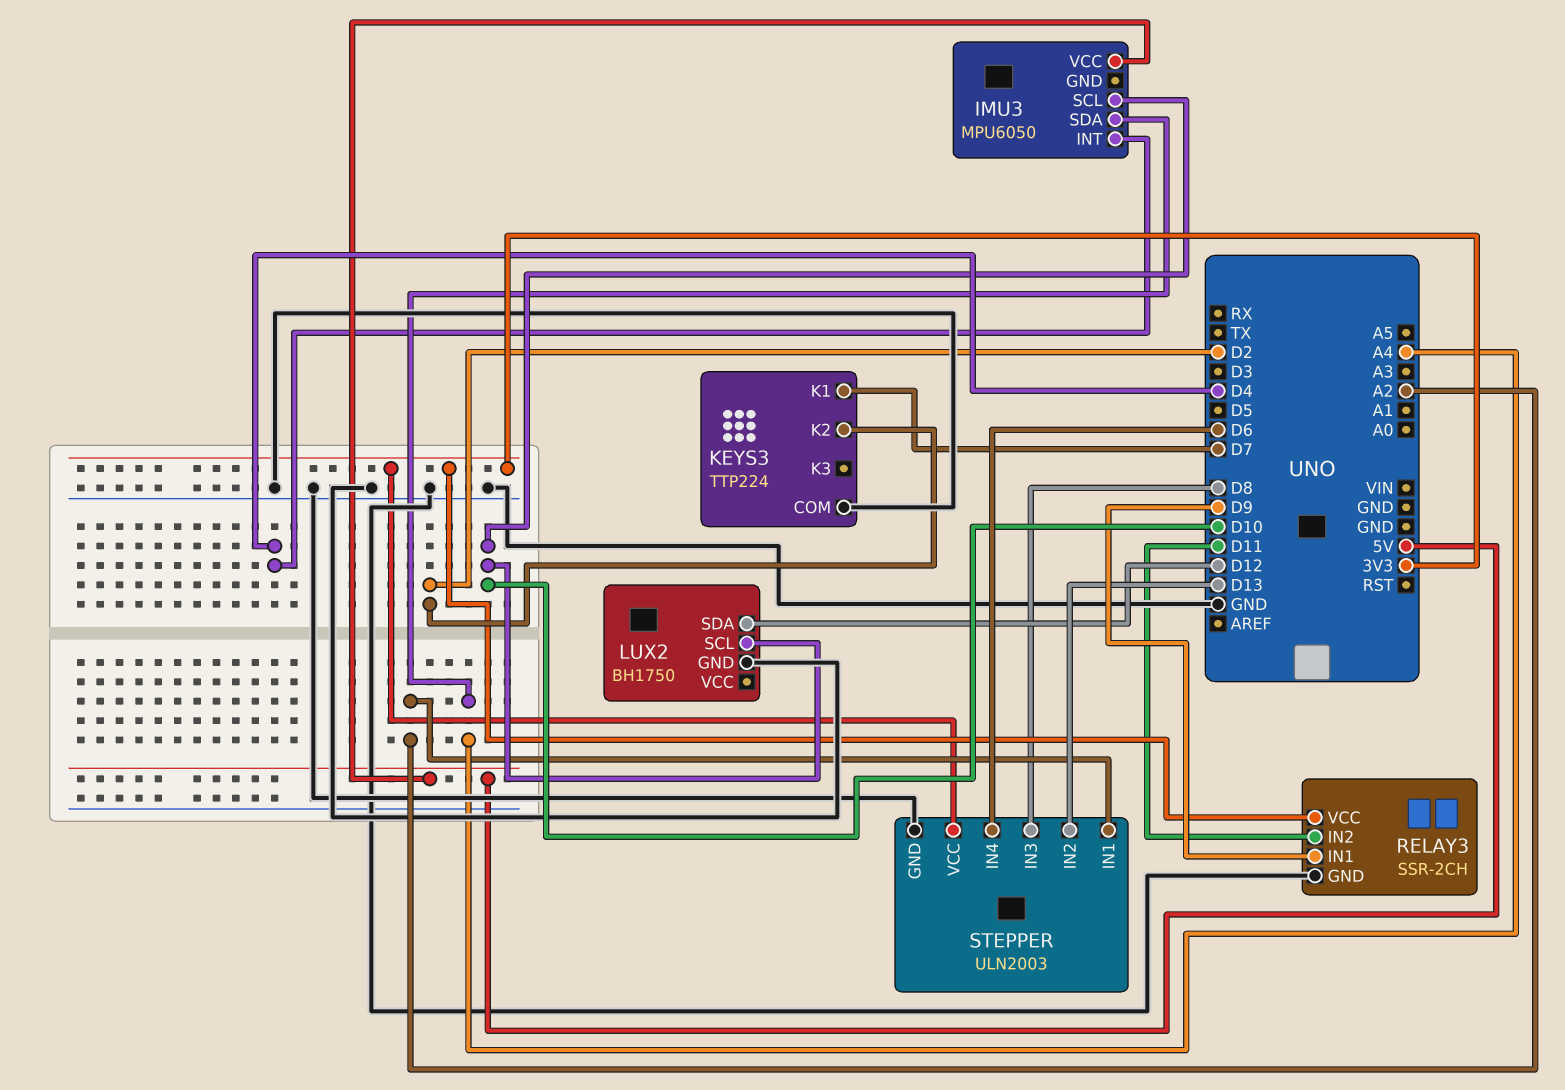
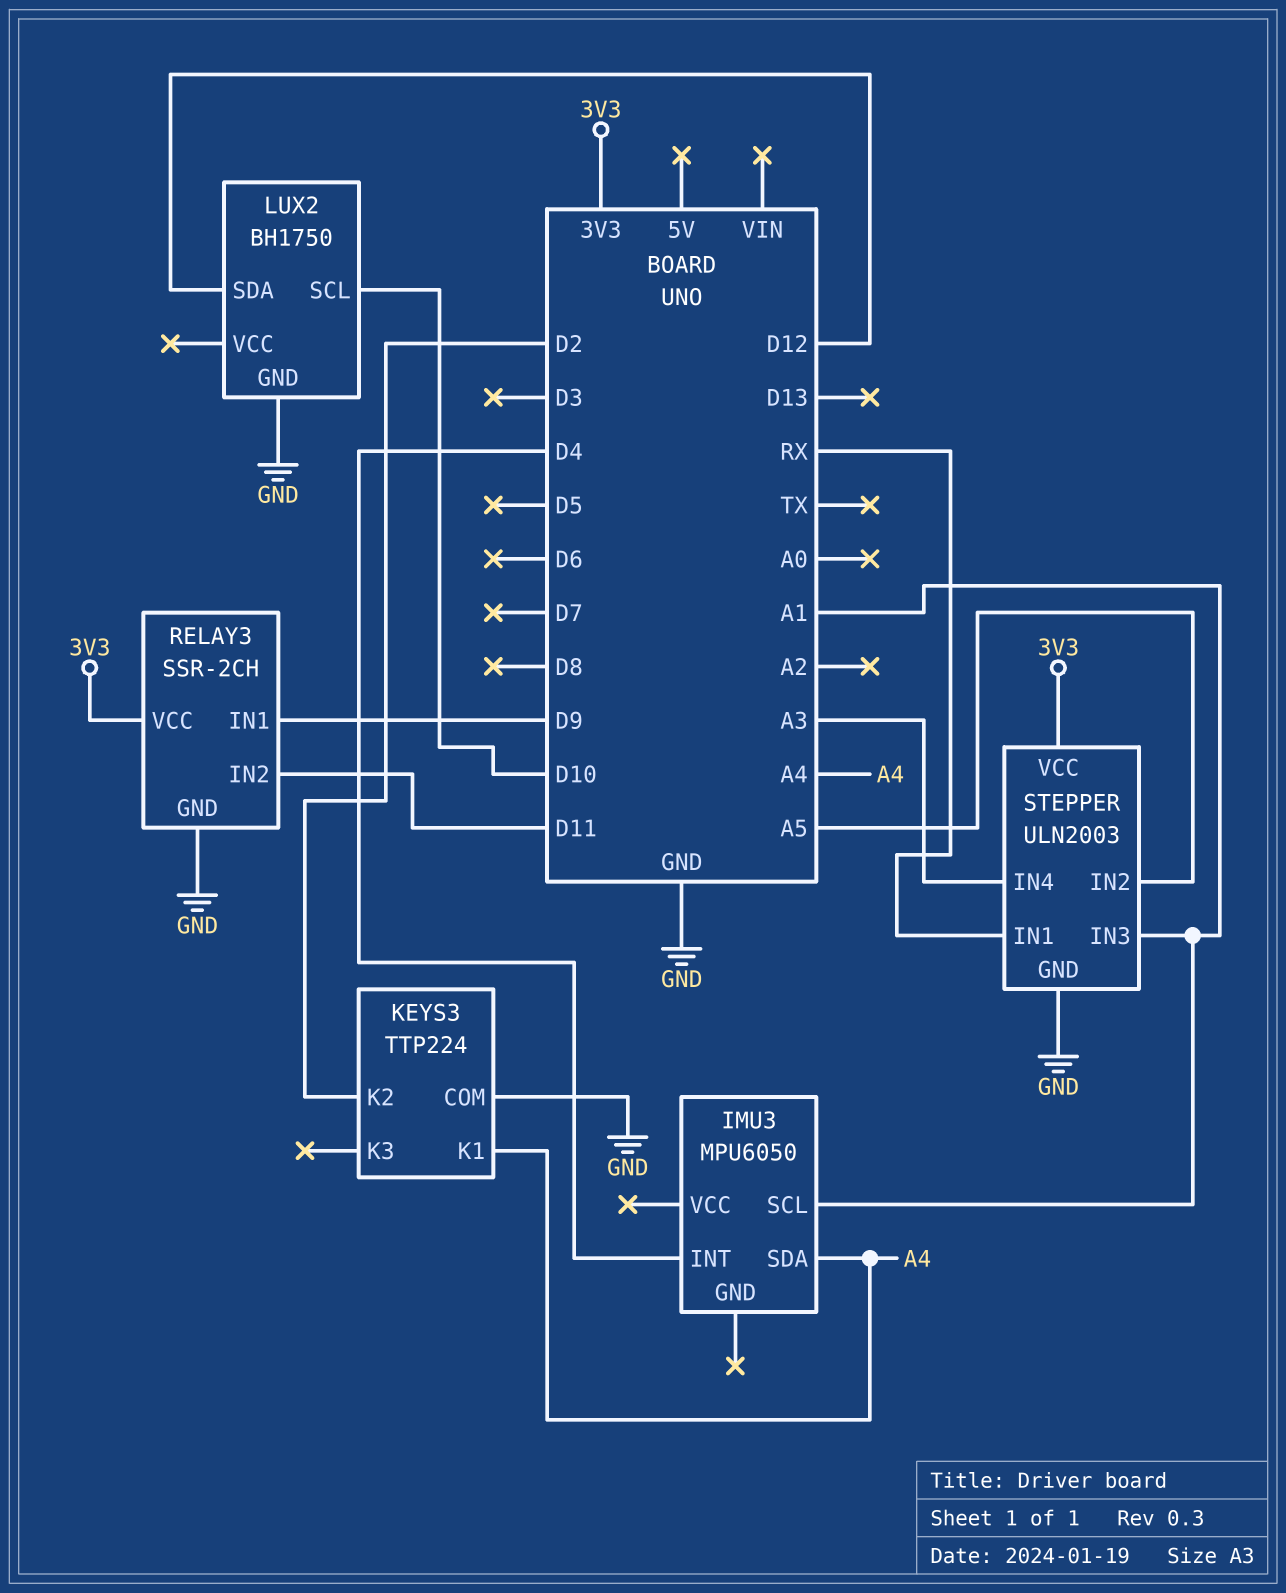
IMU3 pin SCL: D10 -> A1
IMU3 pin VCC: 5V -> none
KEYS3 pin K1: D7 -> A4
STEPPER pin IN1: A2 -> RX
STEPPER pin IN2: D13 -> A5
STEPPER pin IN3: D8 -> A1
STEPPER pin IN4: D6 -> A3

